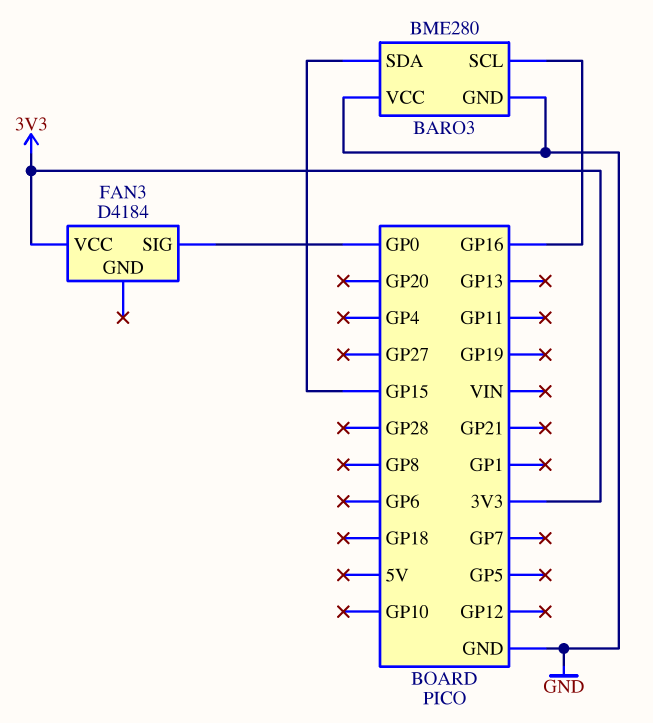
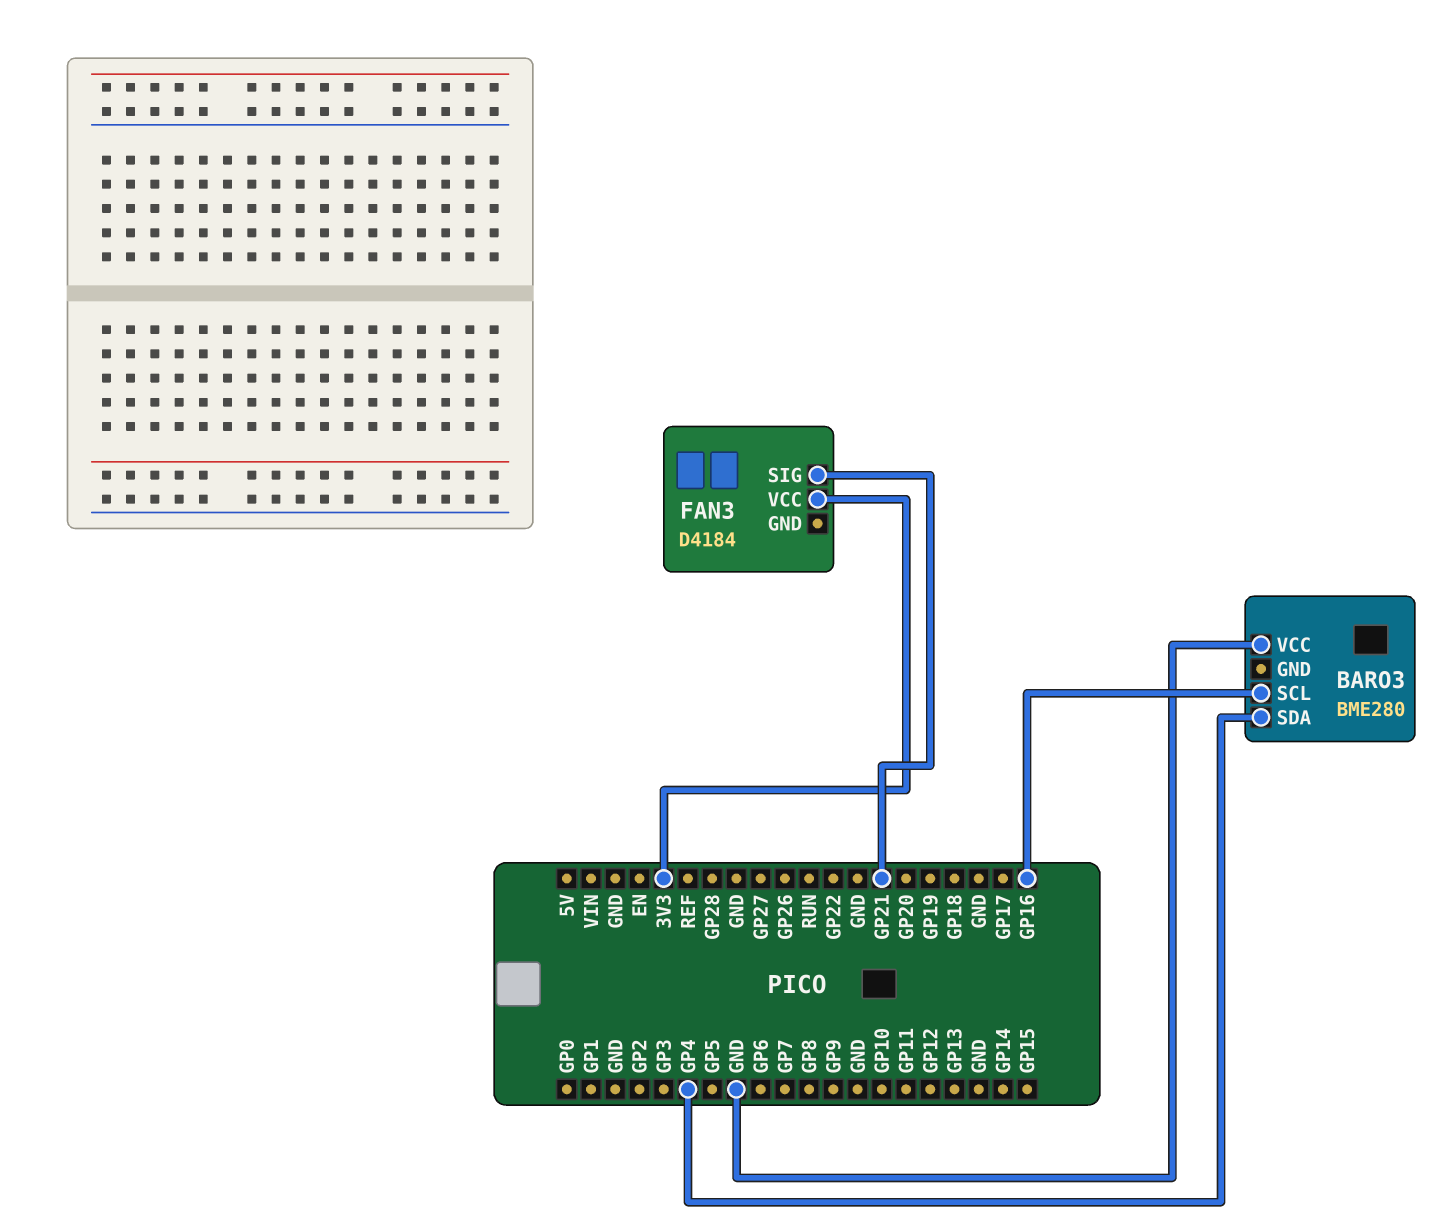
BARO3 pin GND: GND -> none
BARO3 pin SDA: GP15 -> GP4
FAN3 pin SIG: GP0 -> GP21

